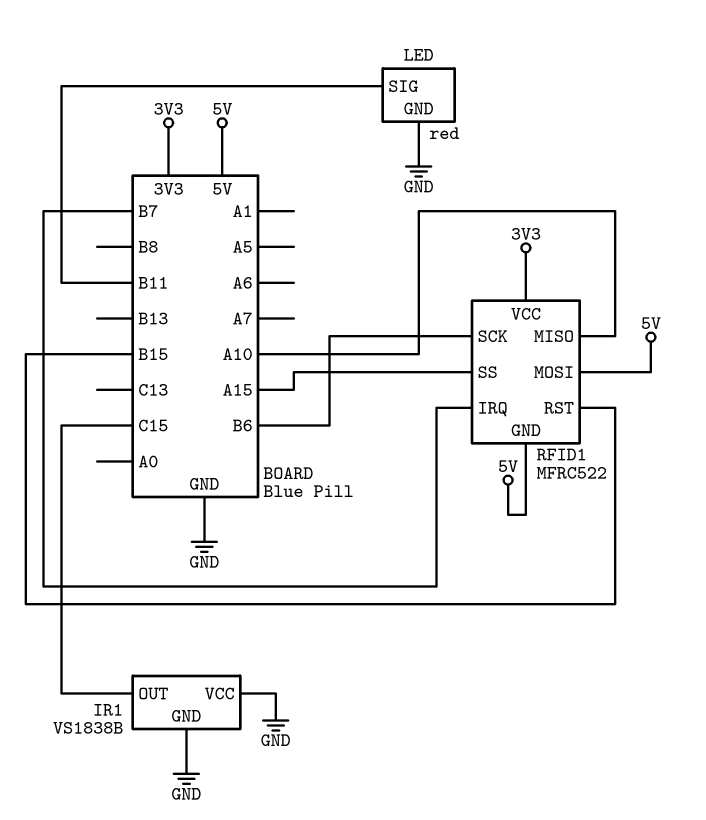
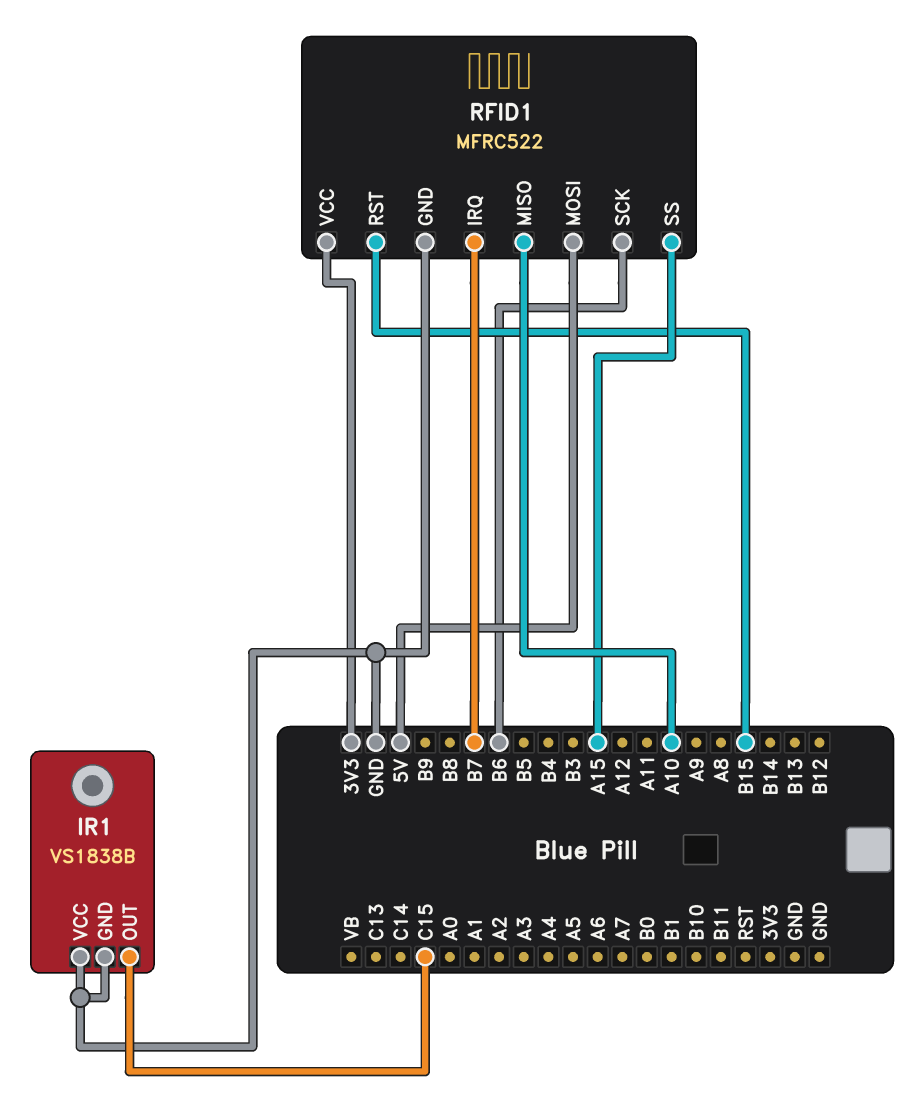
LED: red -> none
LED pin GND: GND -> none
LED pin SIG: B11 -> none
RFID1 pin GND: 5V -> GND

